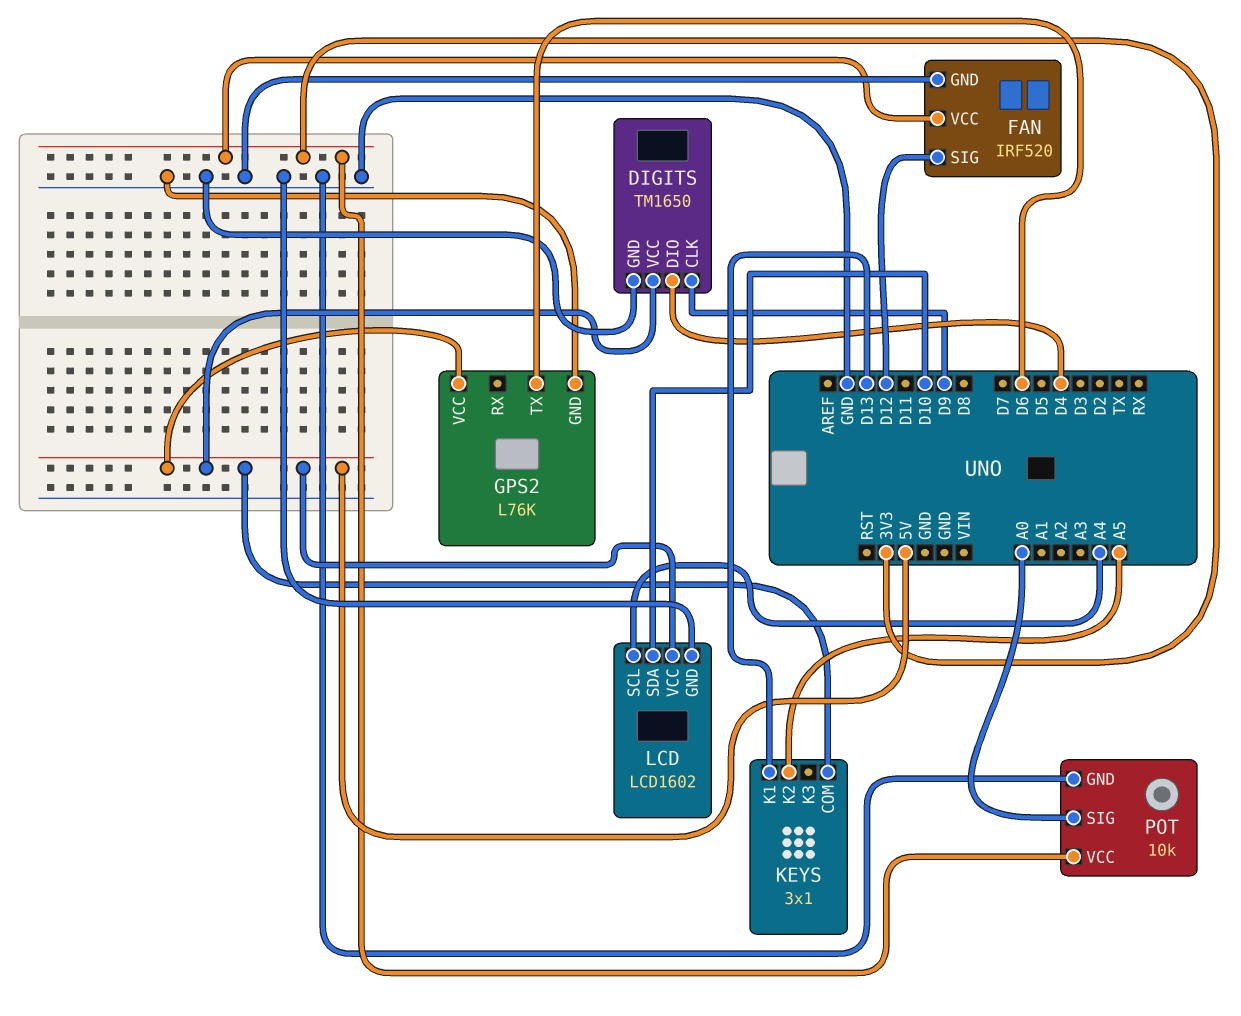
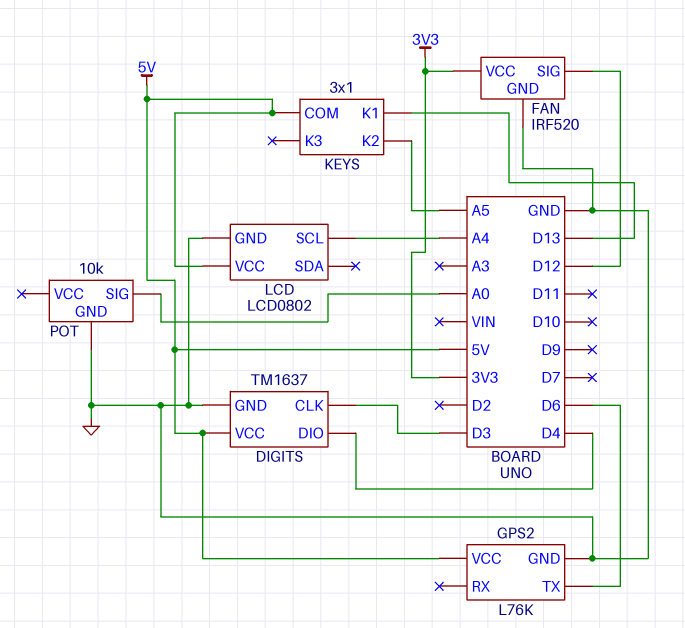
DIGITS: TM1650 -> TM1637
DIGITS pin CLK: D9 -> D3
LCD: LCD1602 -> LCD0802
LCD pin SDA: D10 -> none
POT pin VCC: 3V3 -> none

